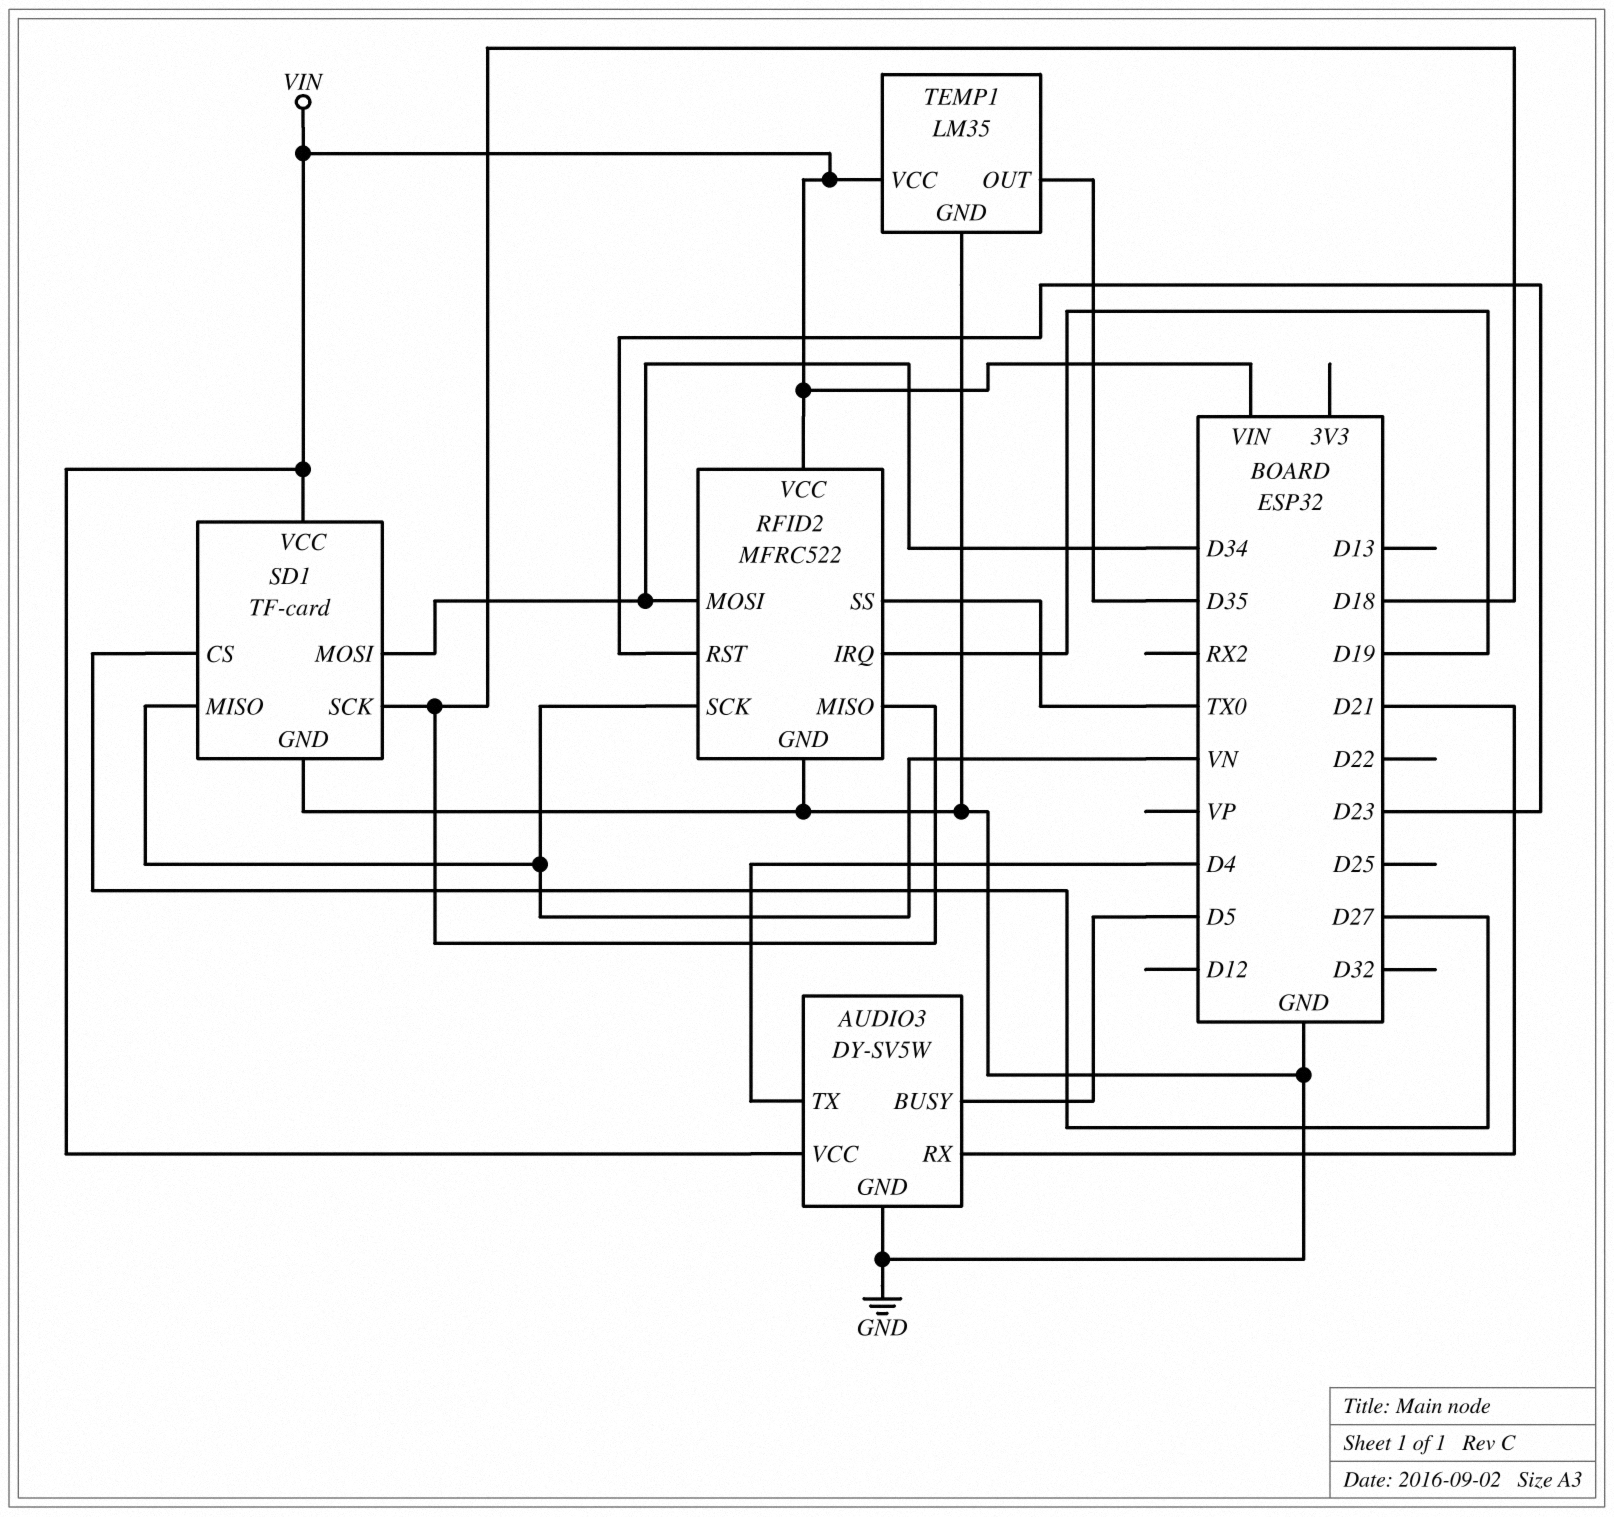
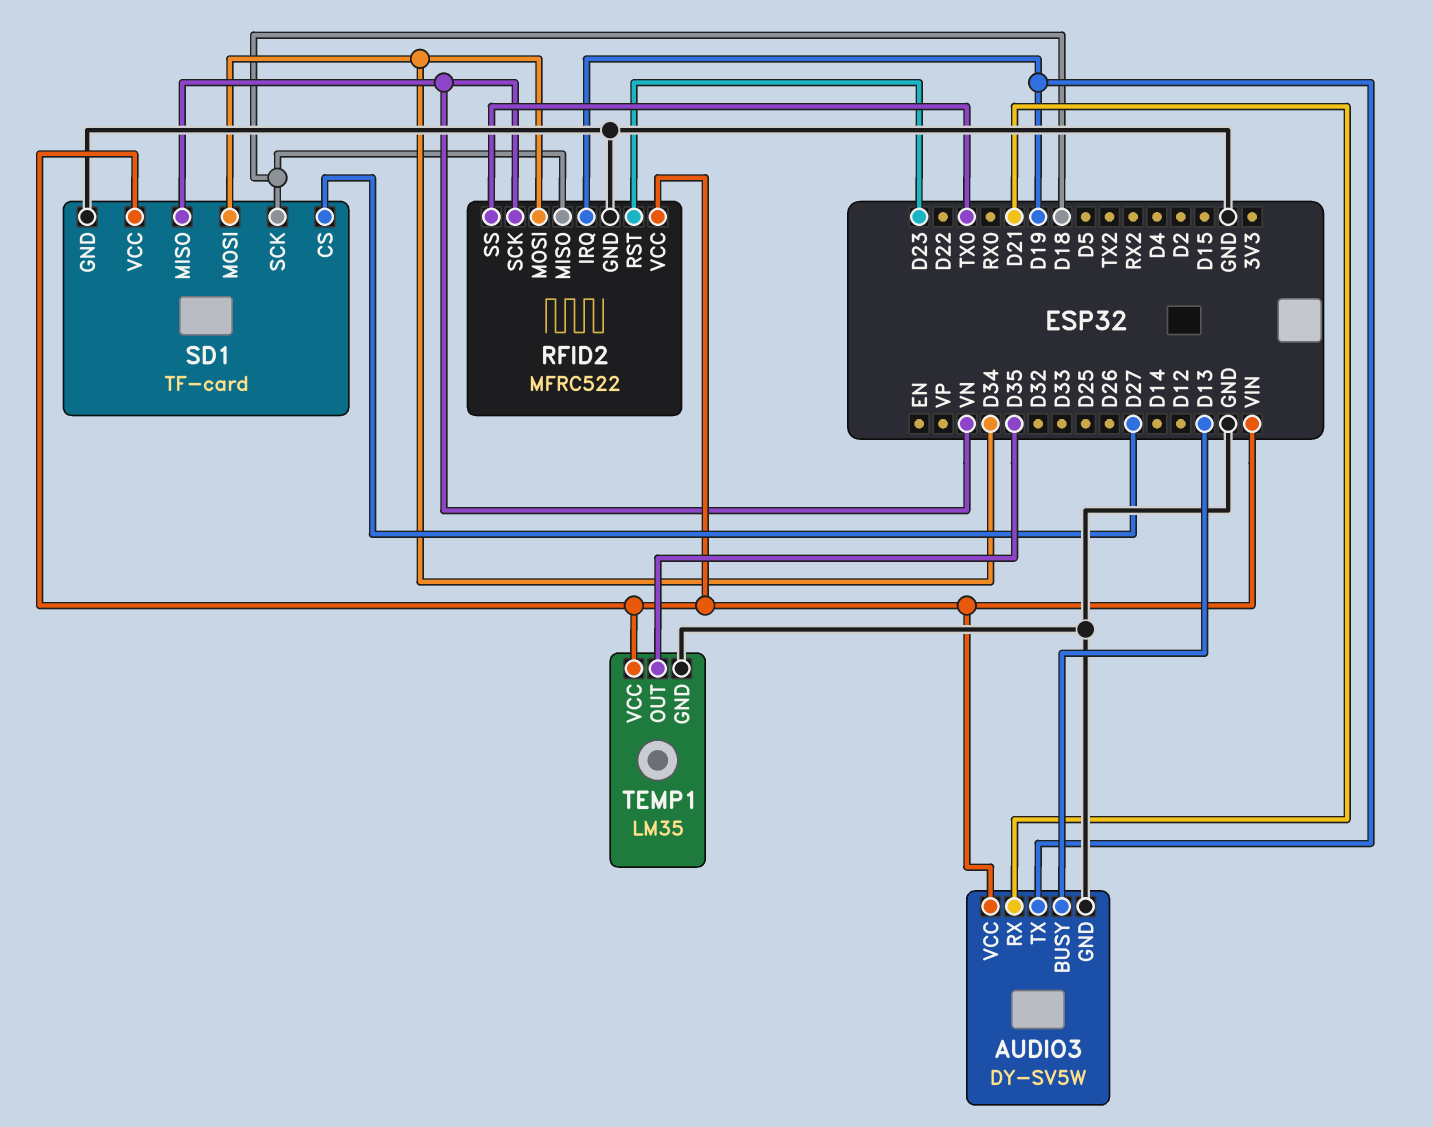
AUDIO3 pin BUSY: D5 -> D13
AUDIO3 pin TX: D4 -> D19

